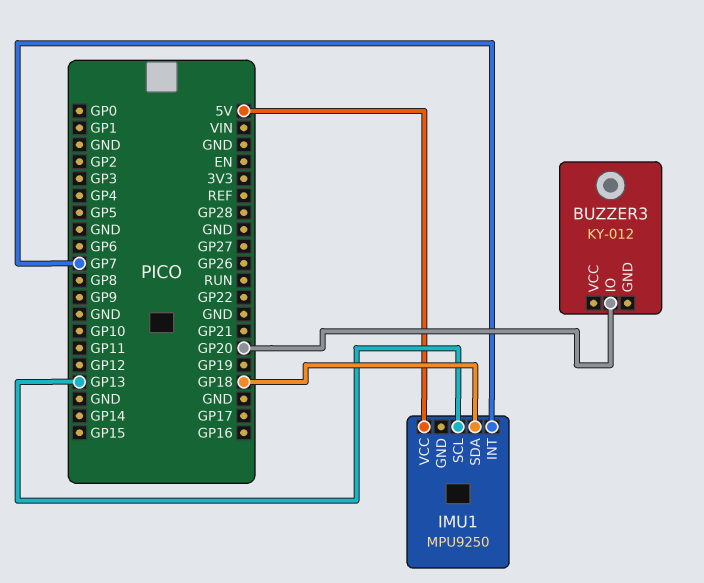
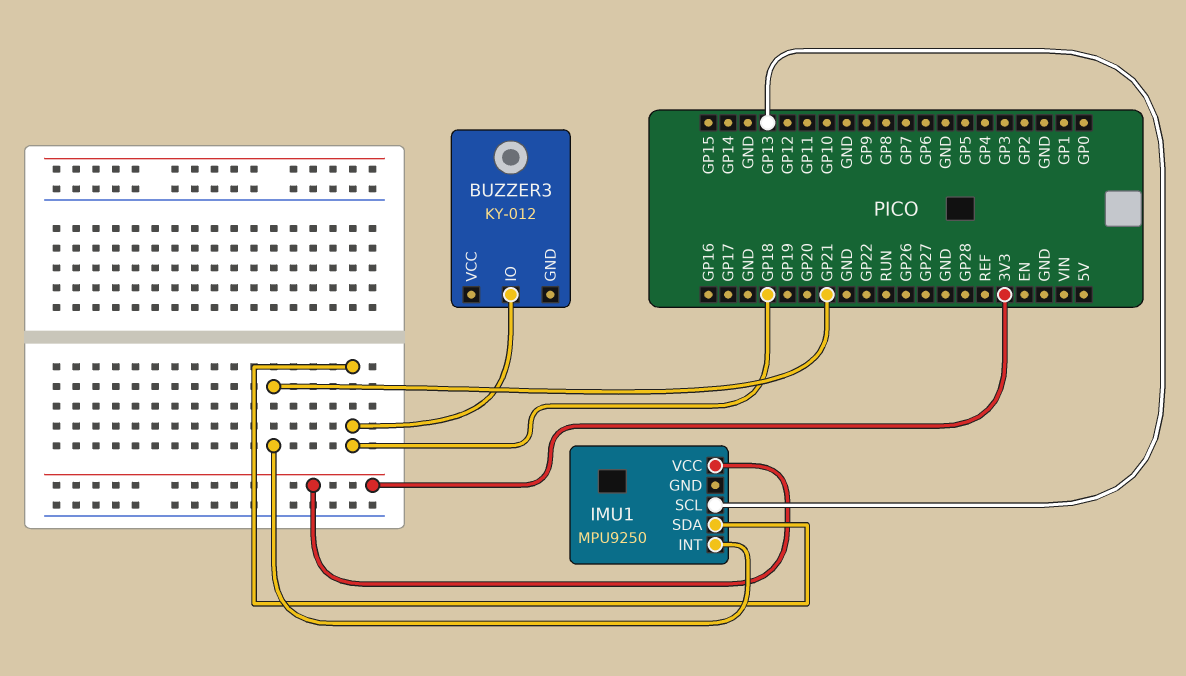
BUZZER3 pin IO: GP20 -> GP18
IMU1 pin INT: GP7 -> GP21
IMU1 pin VCC: 5V -> 3V3

